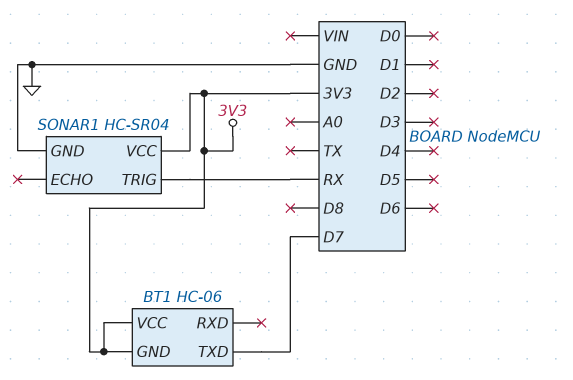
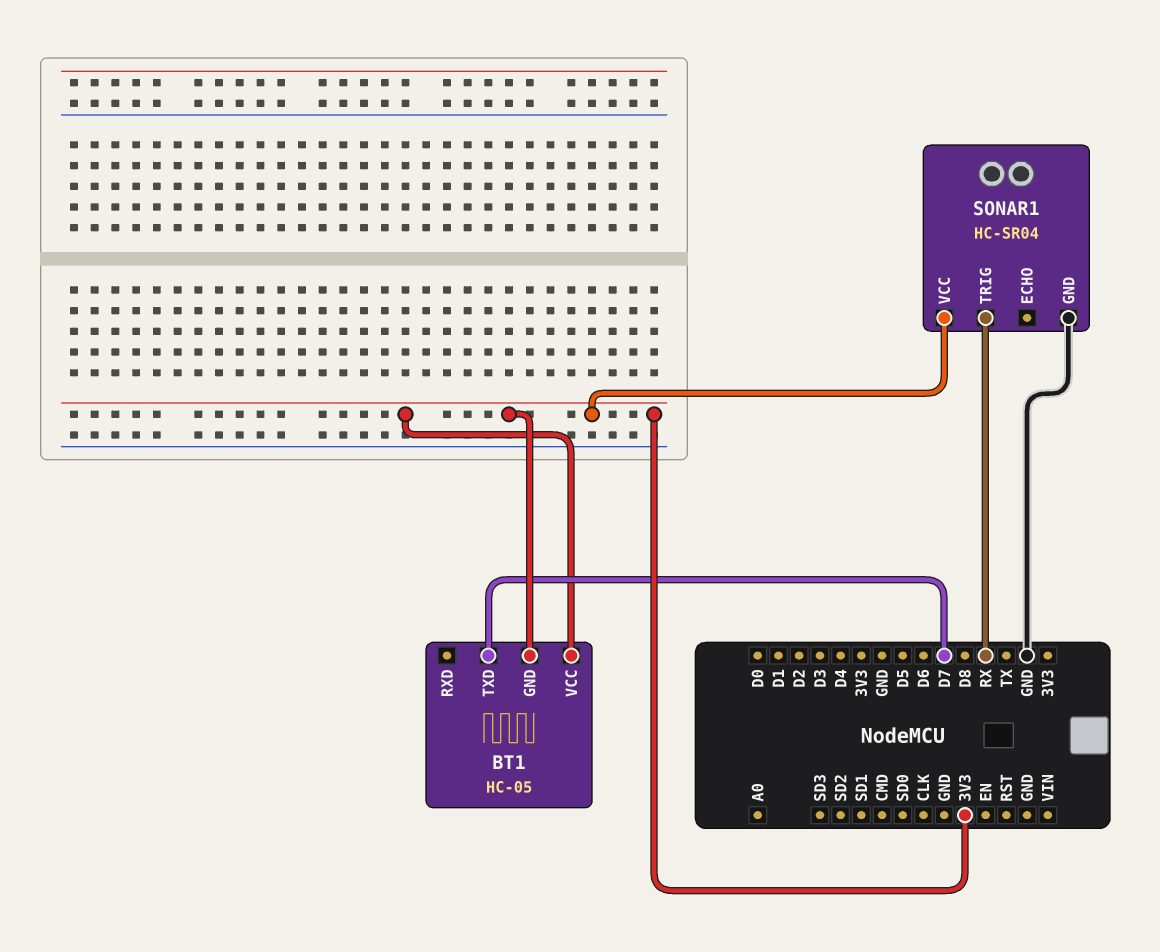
BT1: HC-06 -> HC-05

